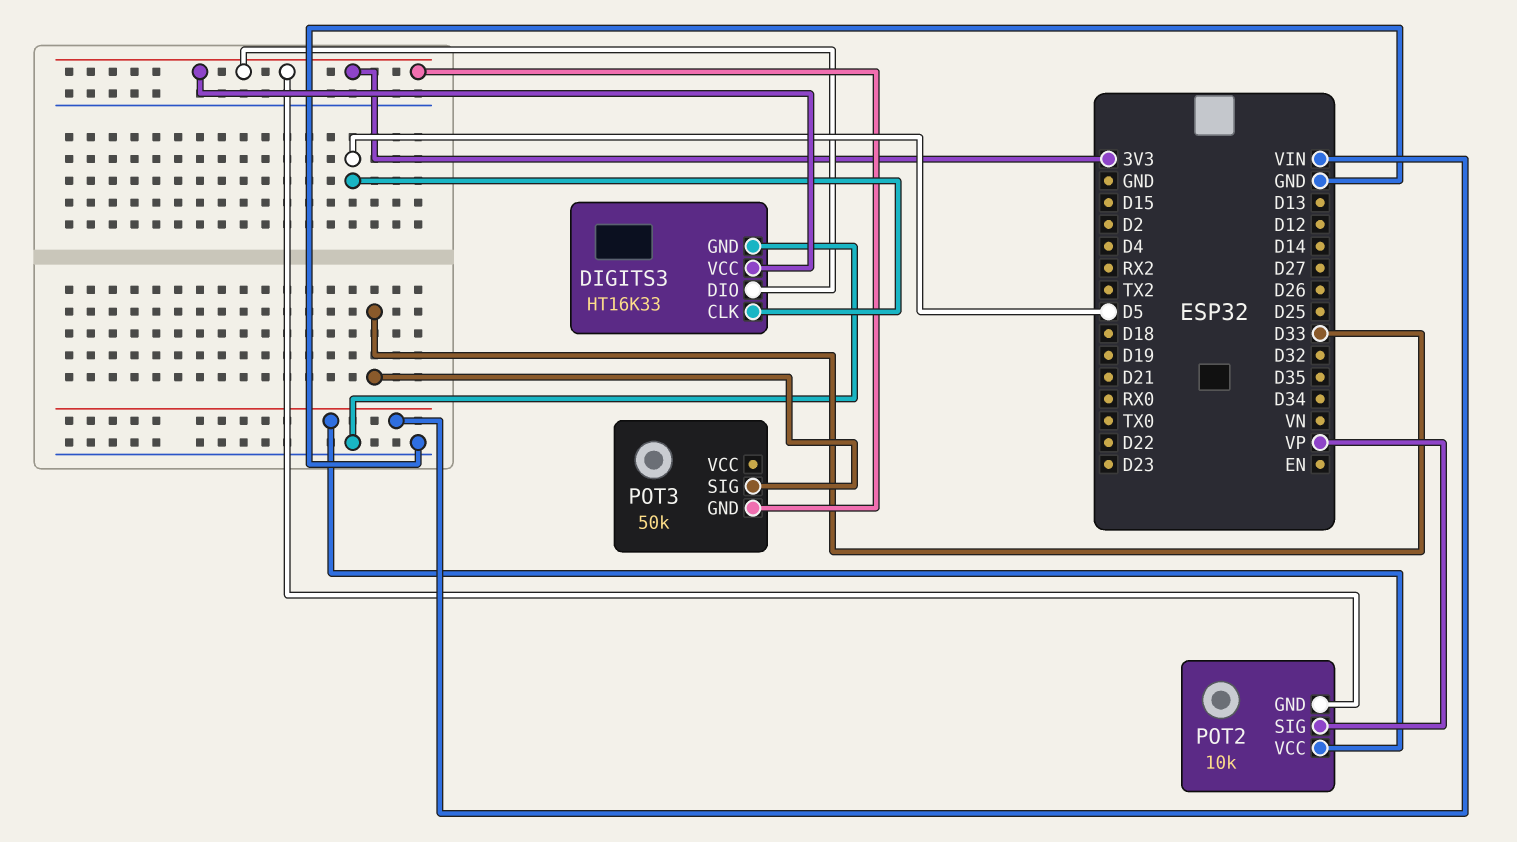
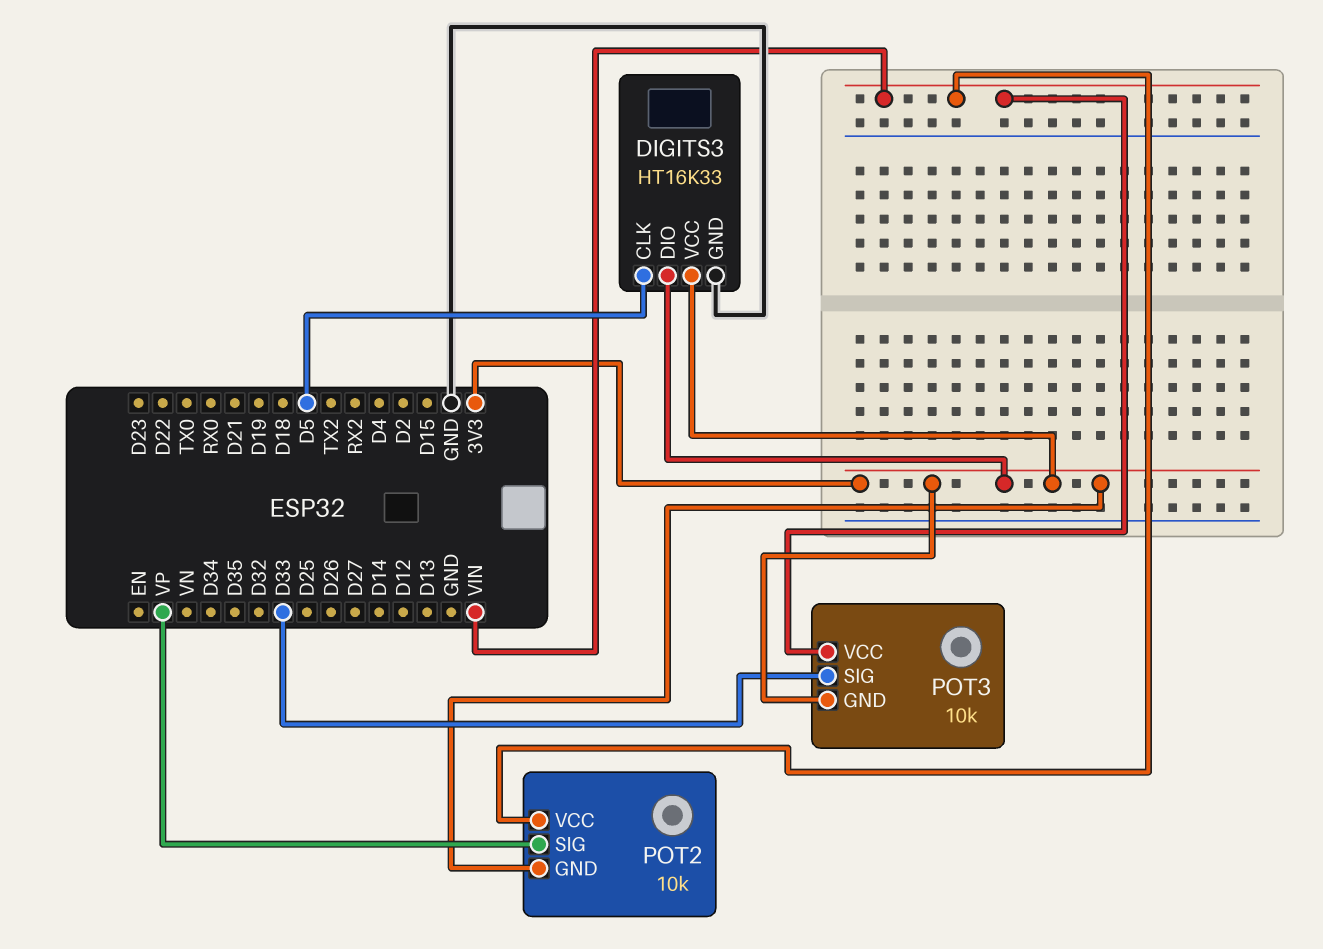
POT3: 50k -> 10k
POT3 pin VCC: none -> VIN

